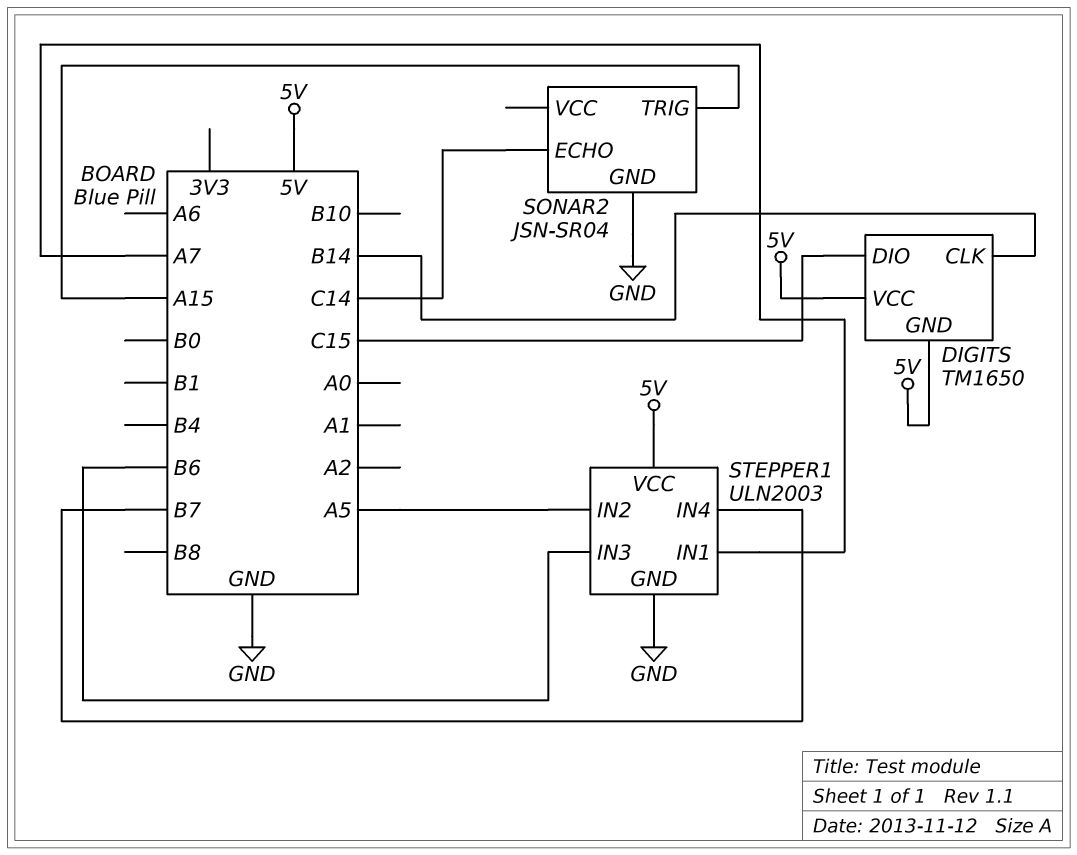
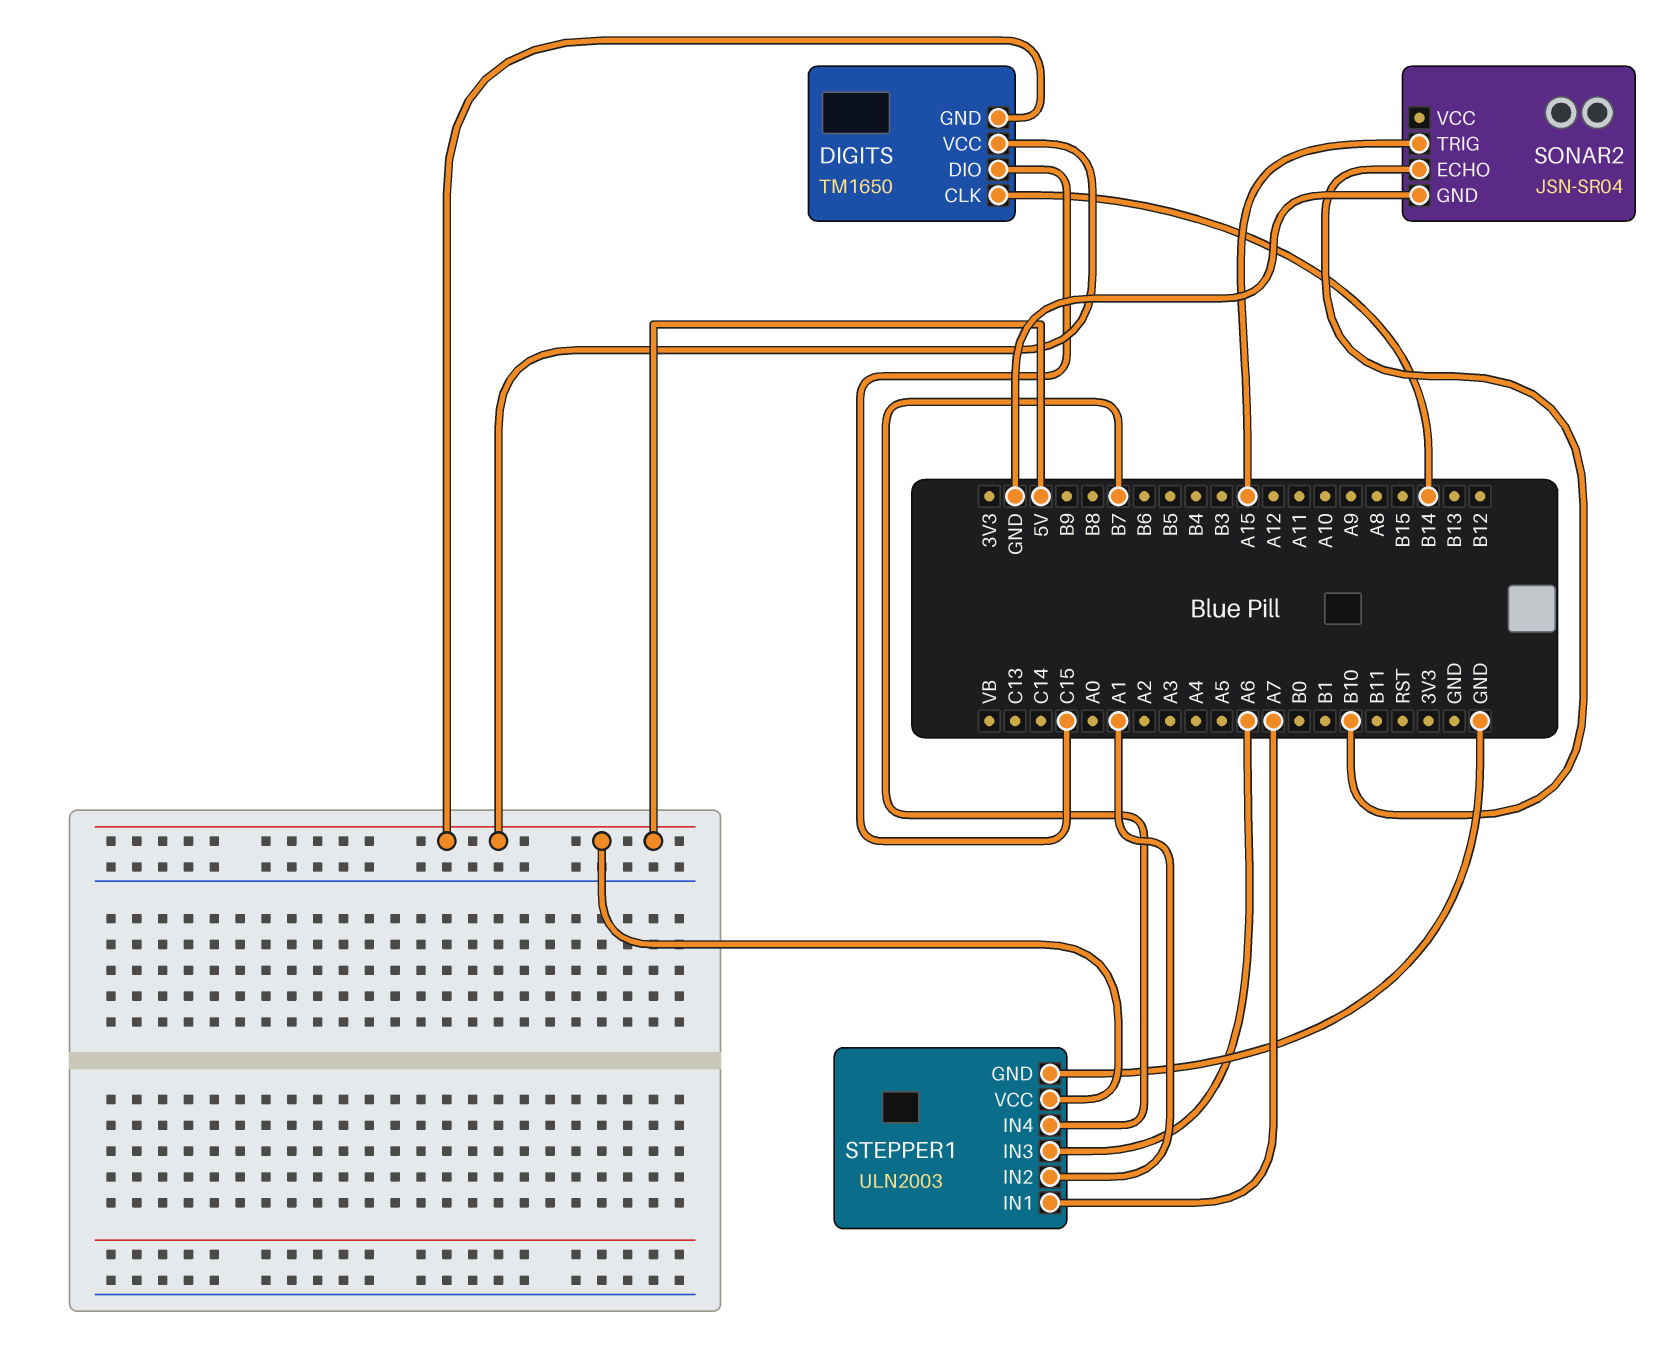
SONAR2 pin ECHO: C14 -> B10
STEPPER1 pin IN2: A5 -> A1
STEPPER1 pin IN3: B6 -> A6

